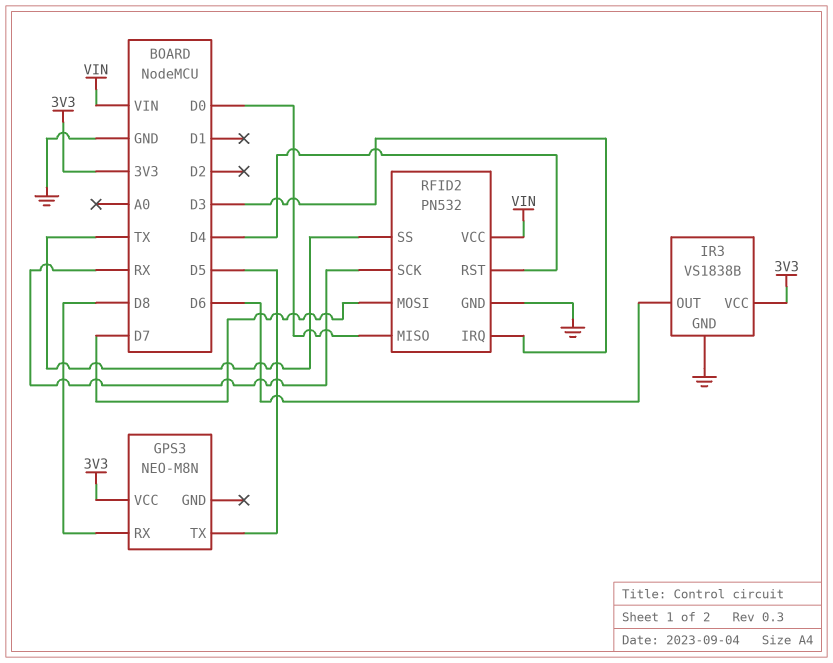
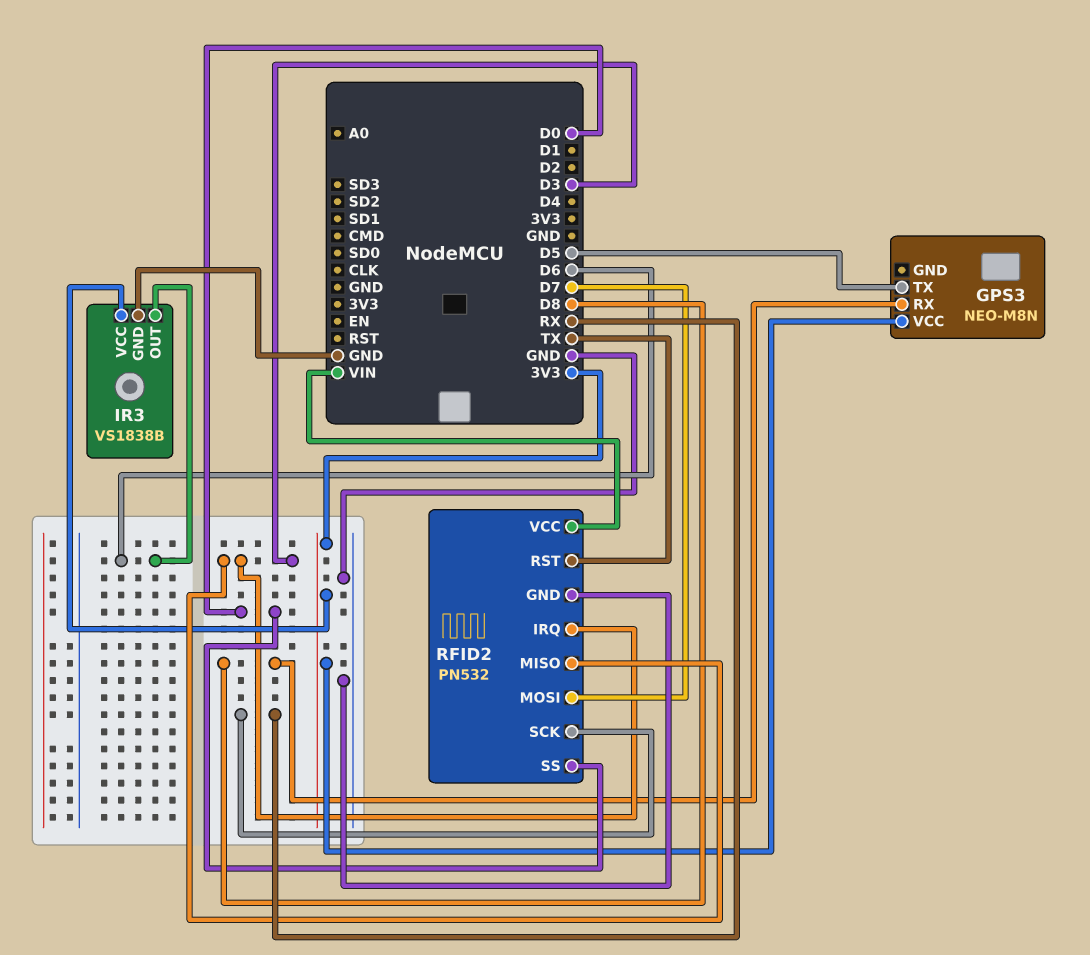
RFID2 pin MISO: D0 -> D3
RFID2 pin RST: D4 -> TX
RFID2 pin SS: TX -> D0

